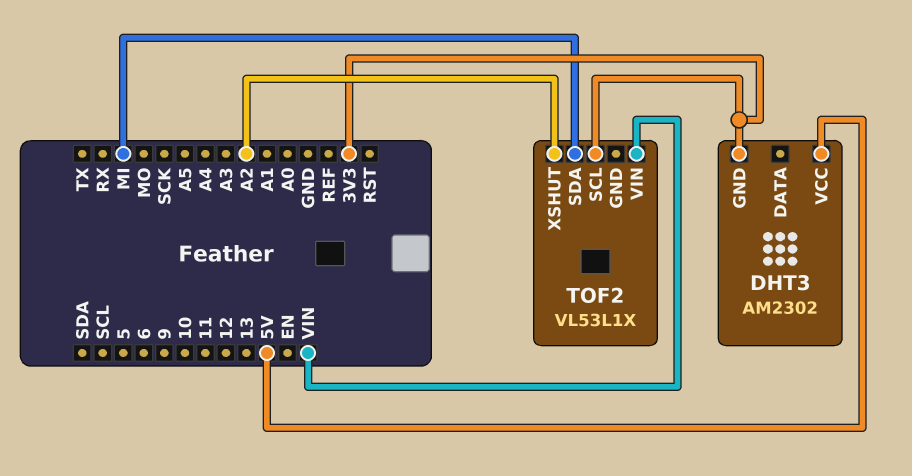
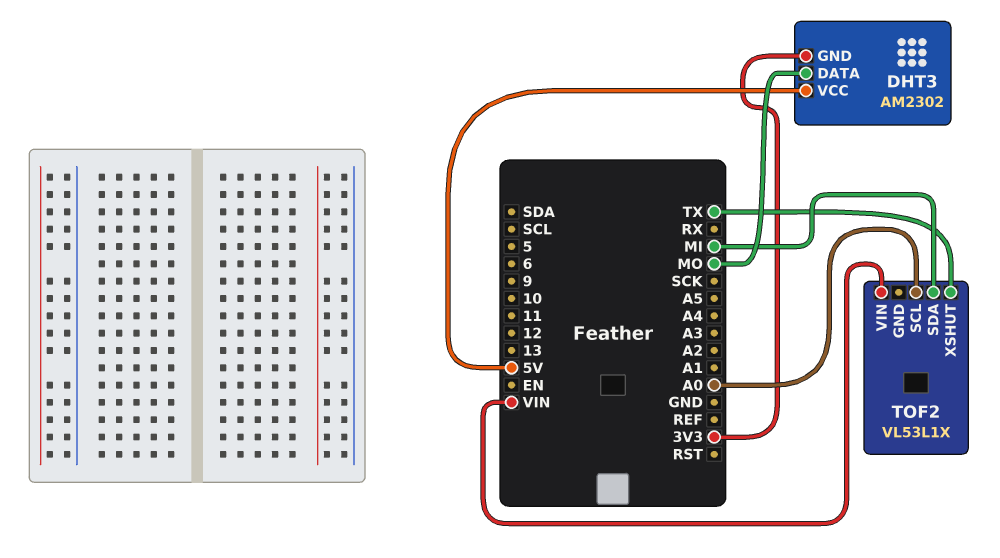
DHT3 pin DATA: none -> MO
TOF2 pin SCL: 3V3 -> A0
TOF2 pin XSHUT: A2 -> TX

